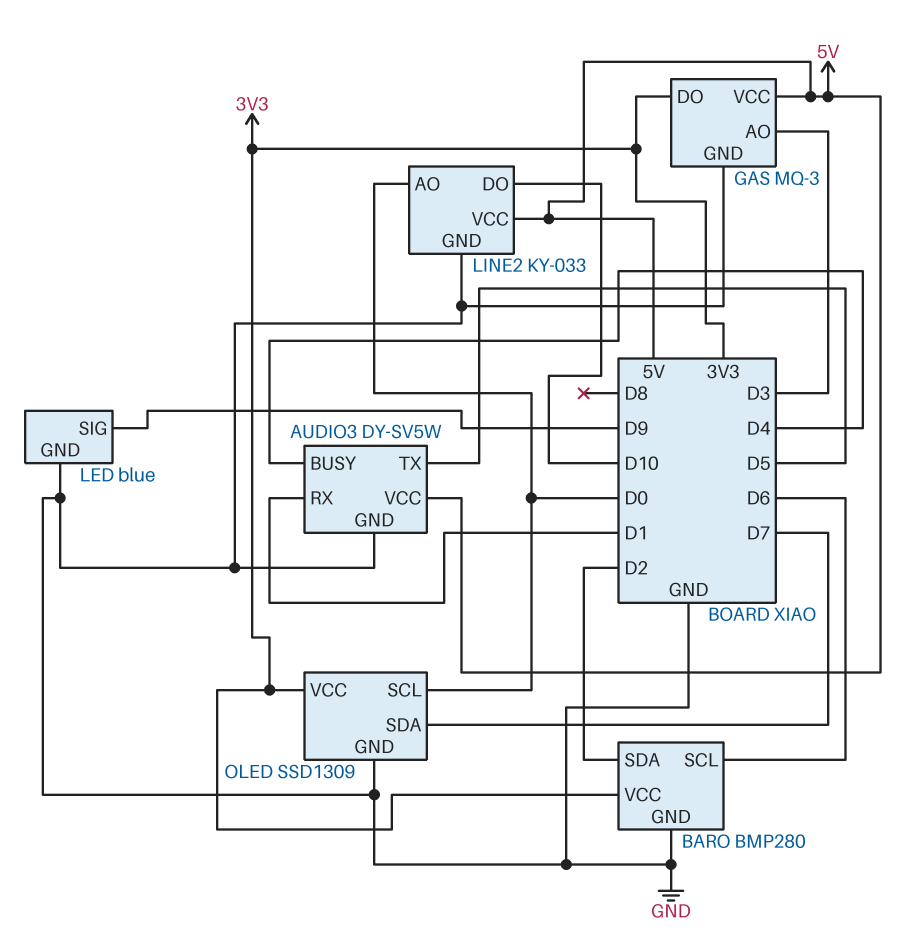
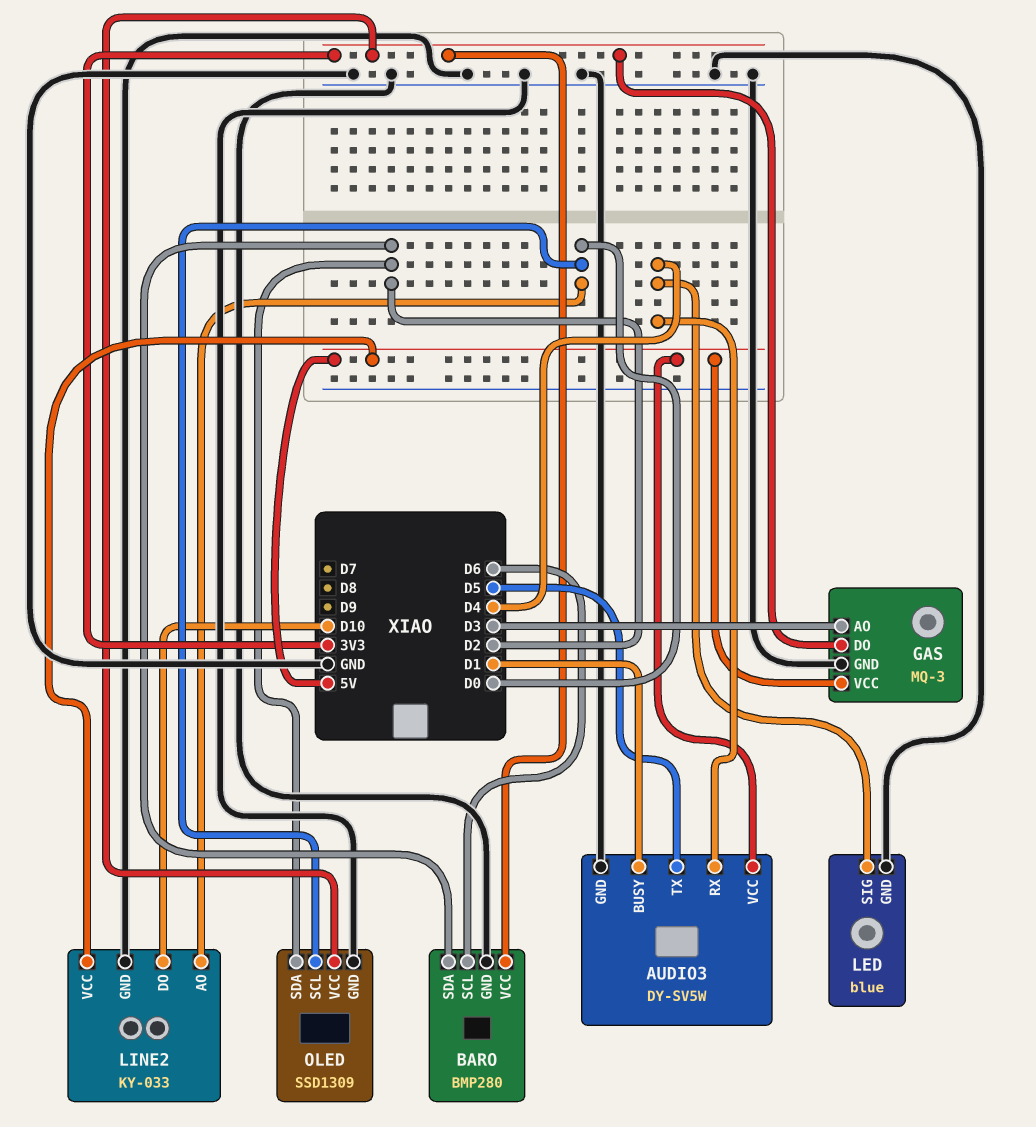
AUDIO3 pin BUSY: D4 -> D1
AUDIO3 pin RX: D1 -> D4
LED pin SIG: D9 -> D4
OLED pin SDA: D7 -> D2

